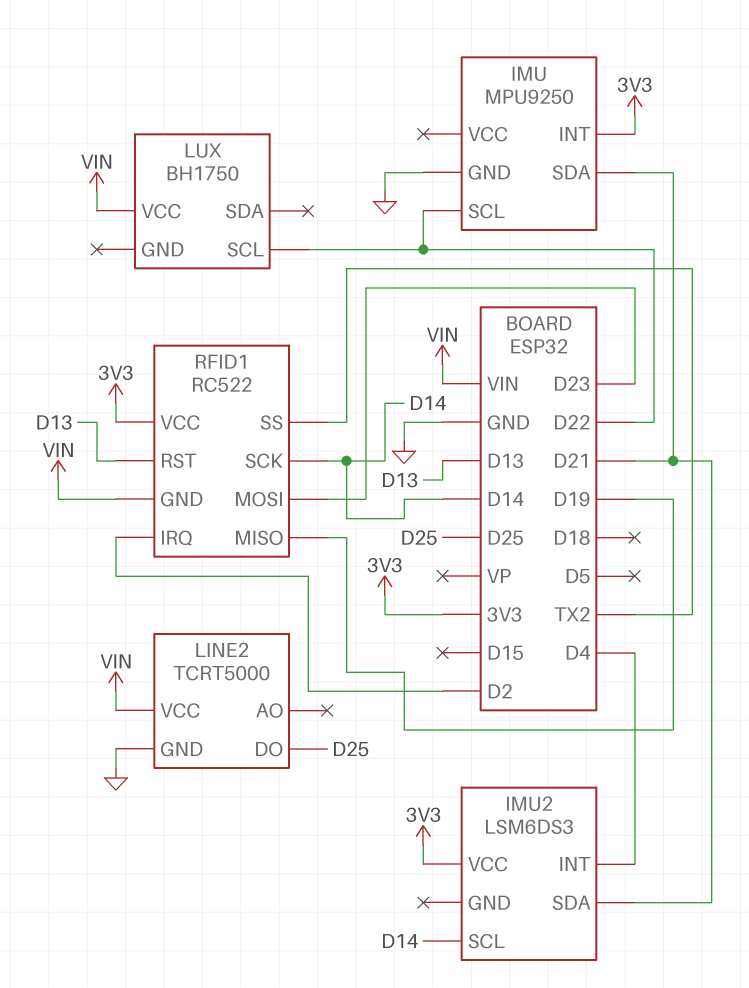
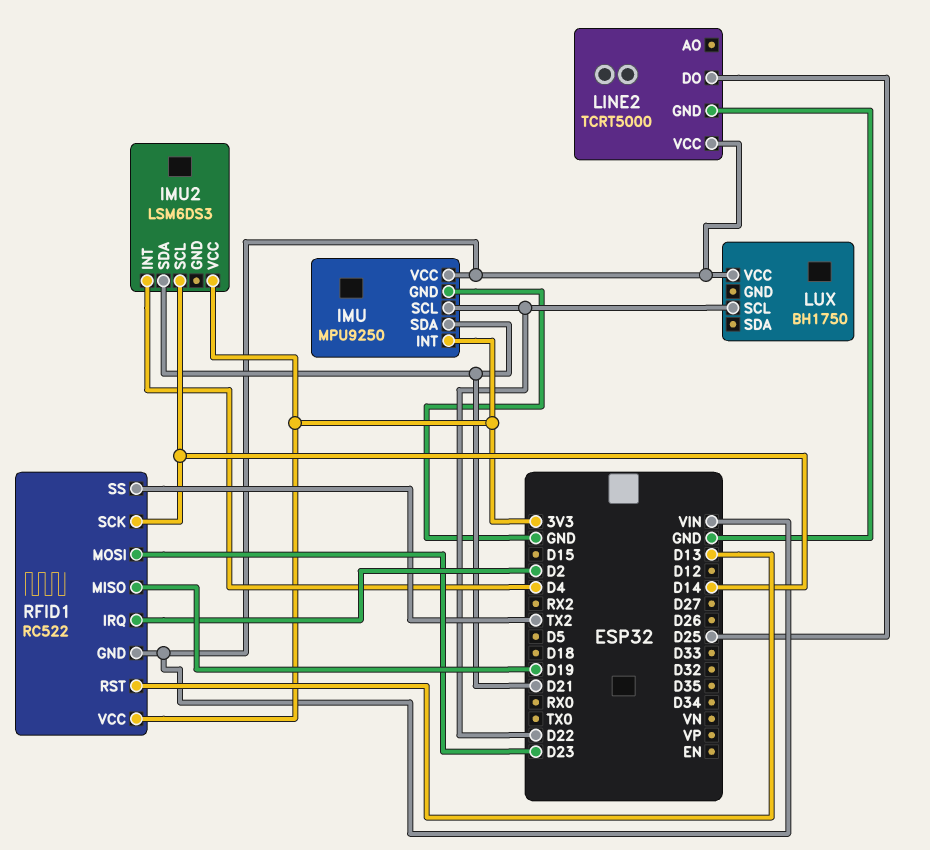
IMU pin VCC: none -> VIN

